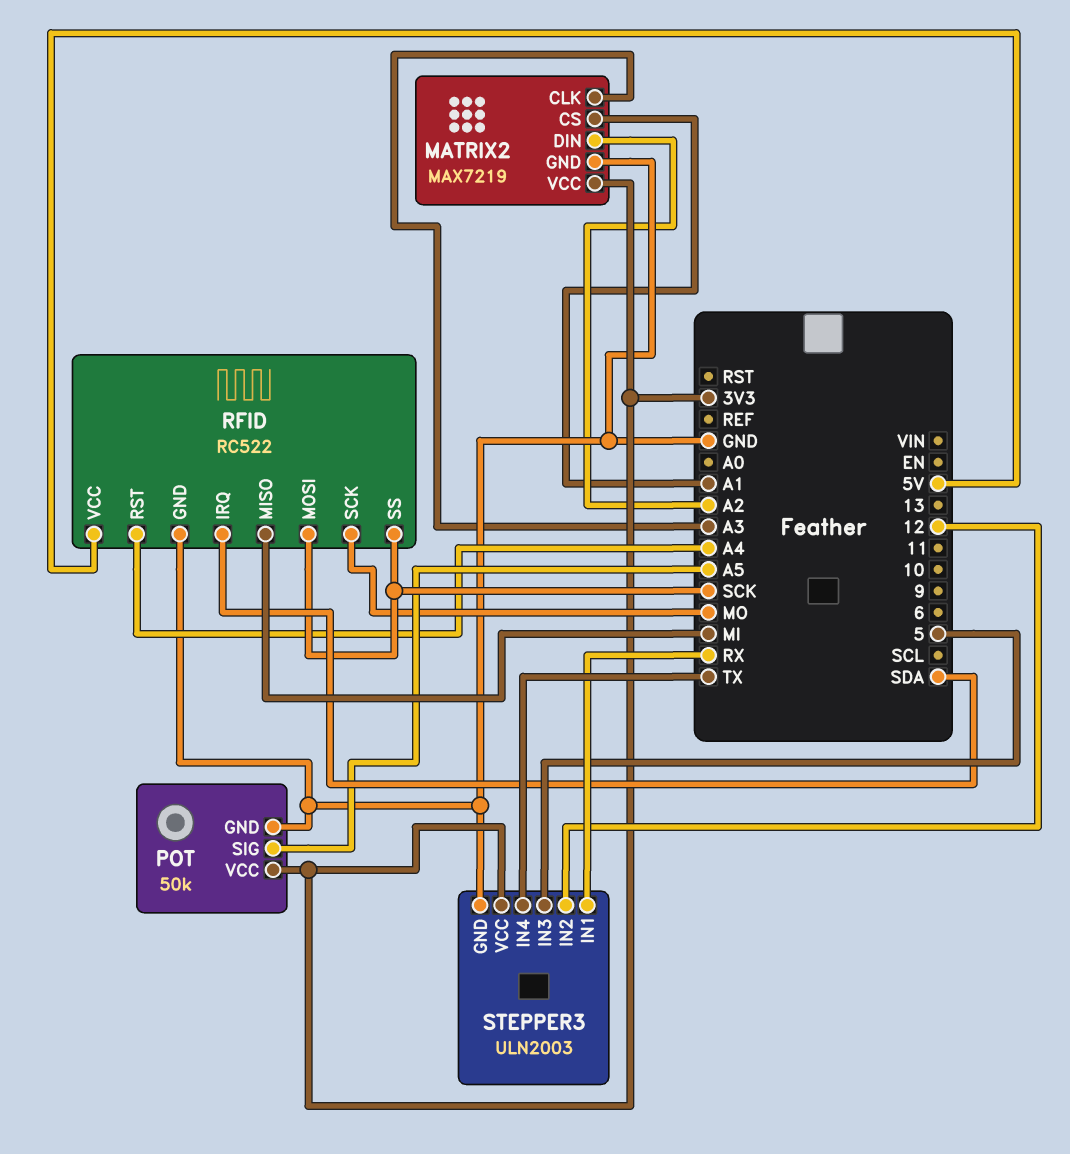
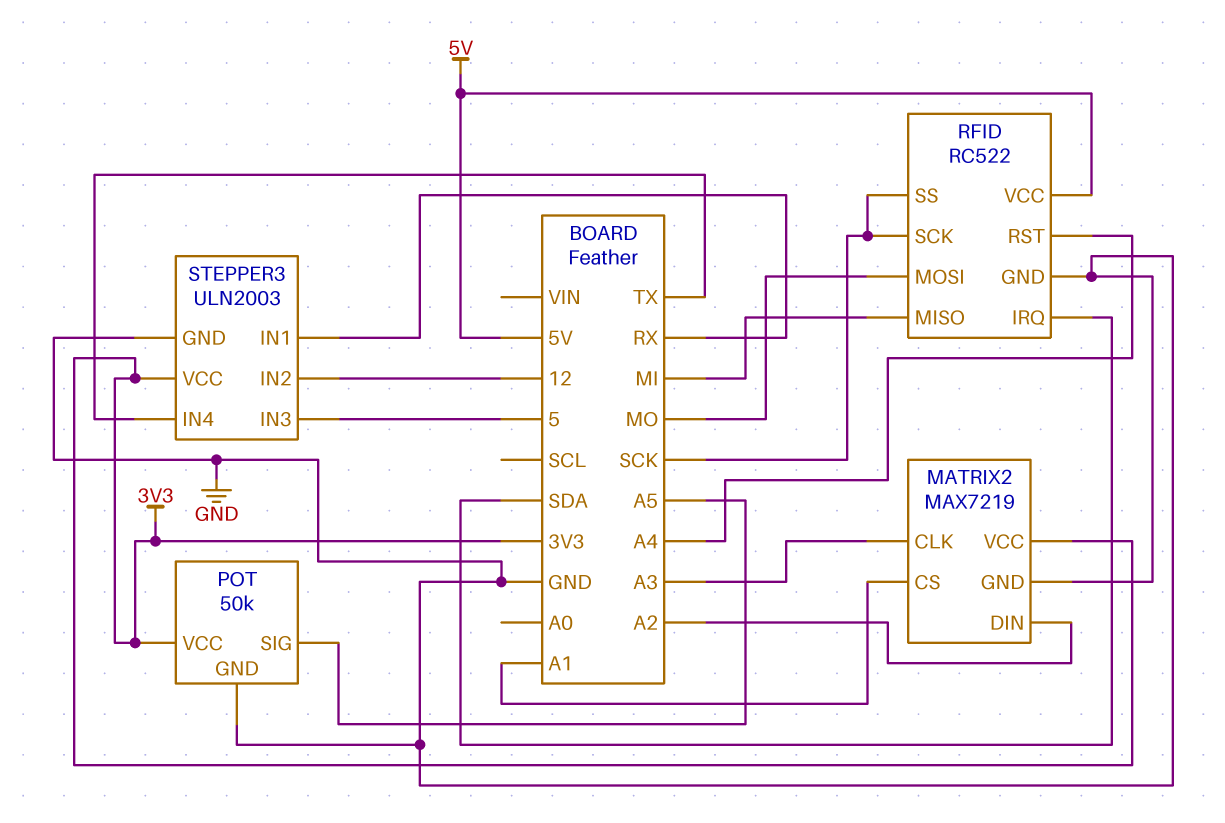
RFID pin MOSI: SCK -> MO
RFID pin SCK: MO -> SCK

